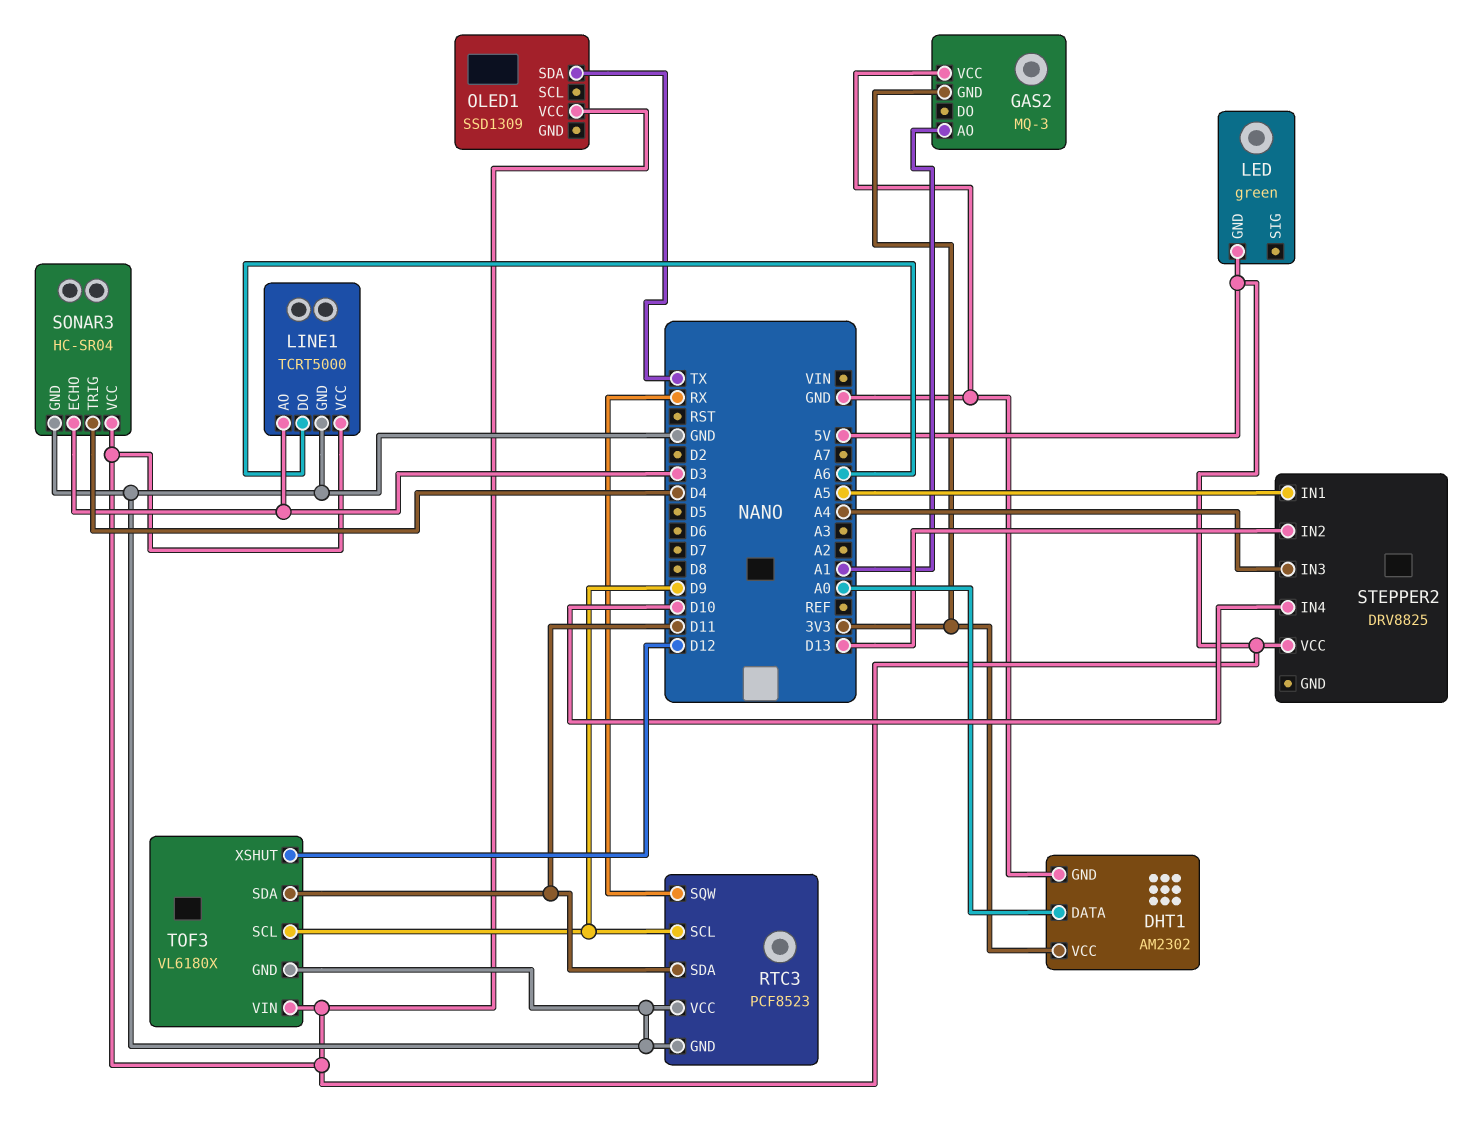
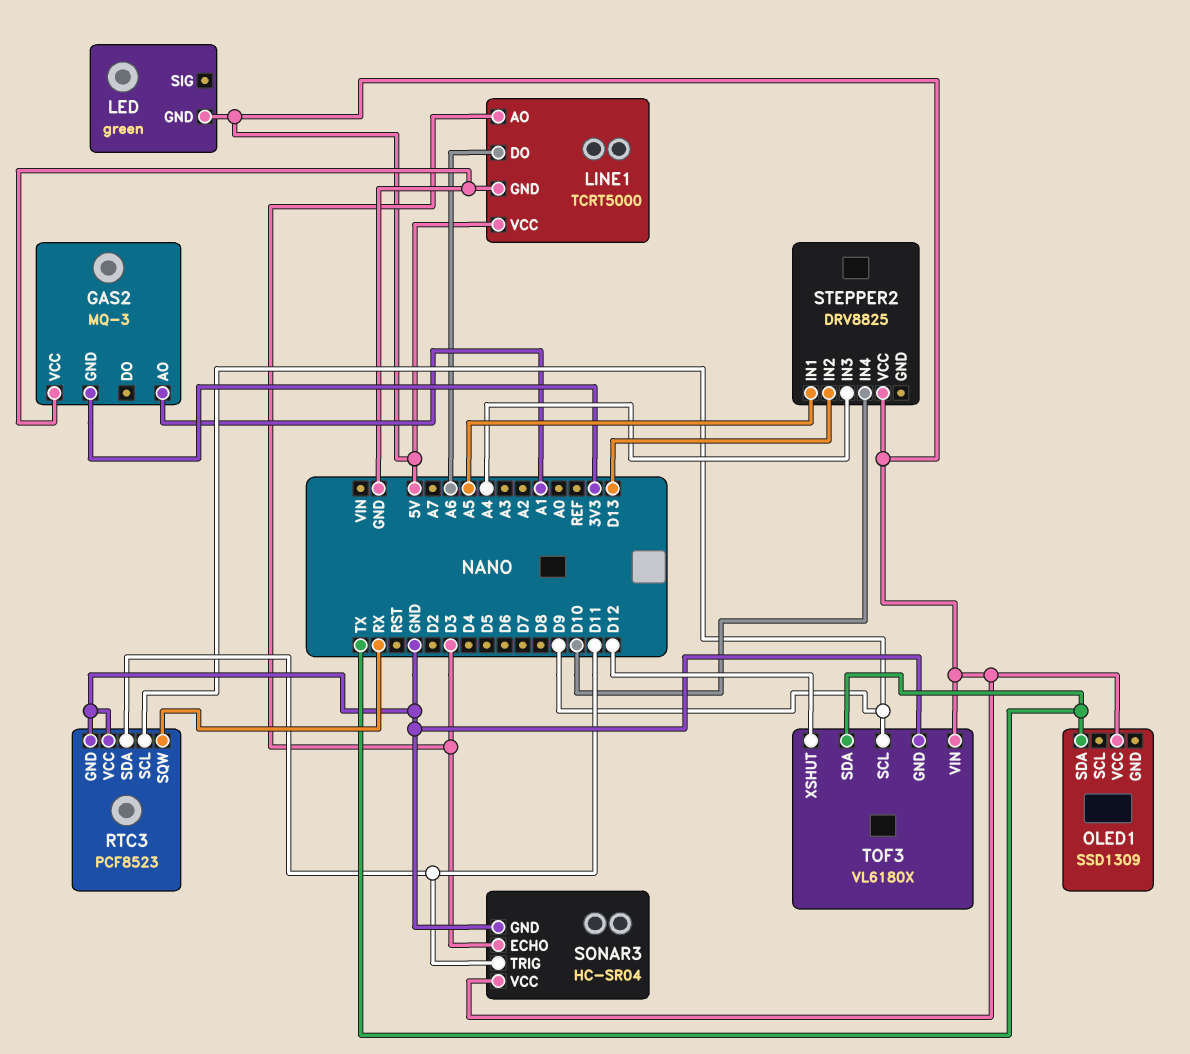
DHT1: AM2302 -> none
DHT1 pin DATA: A0 -> none
DHT1 pin GND: GND -> none
DHT1 pin VCC: 3V3 -> none
SONAR3 pin TRIG: D4 -> D11
TOF3 pin SDA: D11 -> TX

